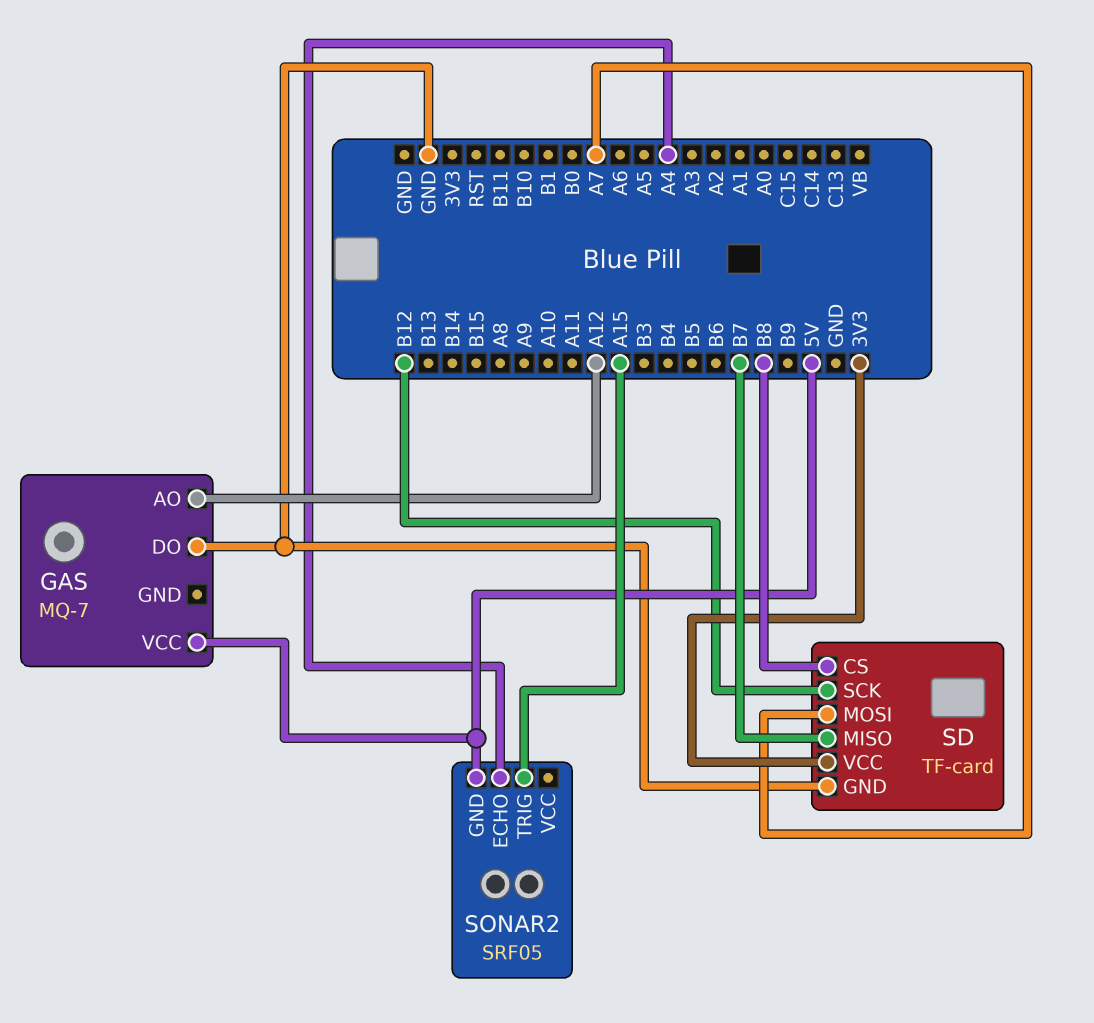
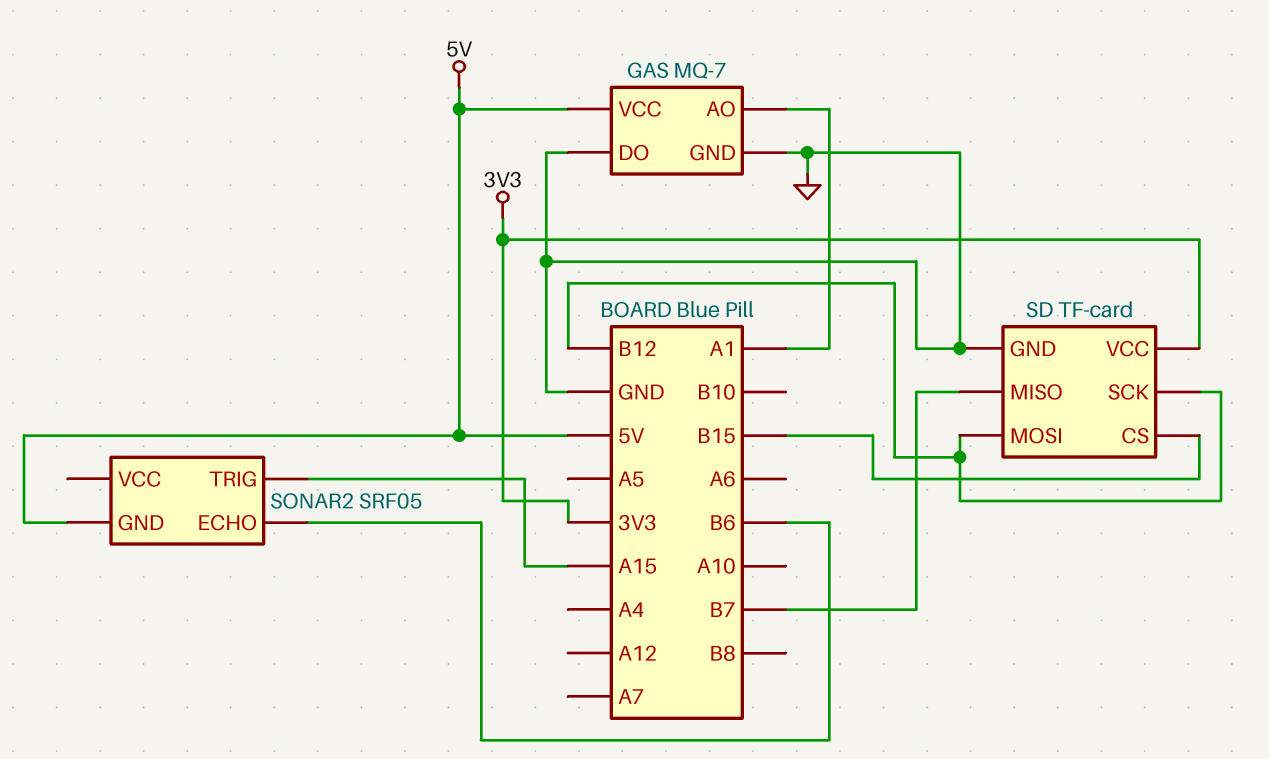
GAS pin AO: A12 -> A1
GAS pin GND: none -> GND
SD pin CS: B8 -> B15
SD pin MOSI: A7 -> B12
SONAR2 pin ECHO: A4 -> B6

